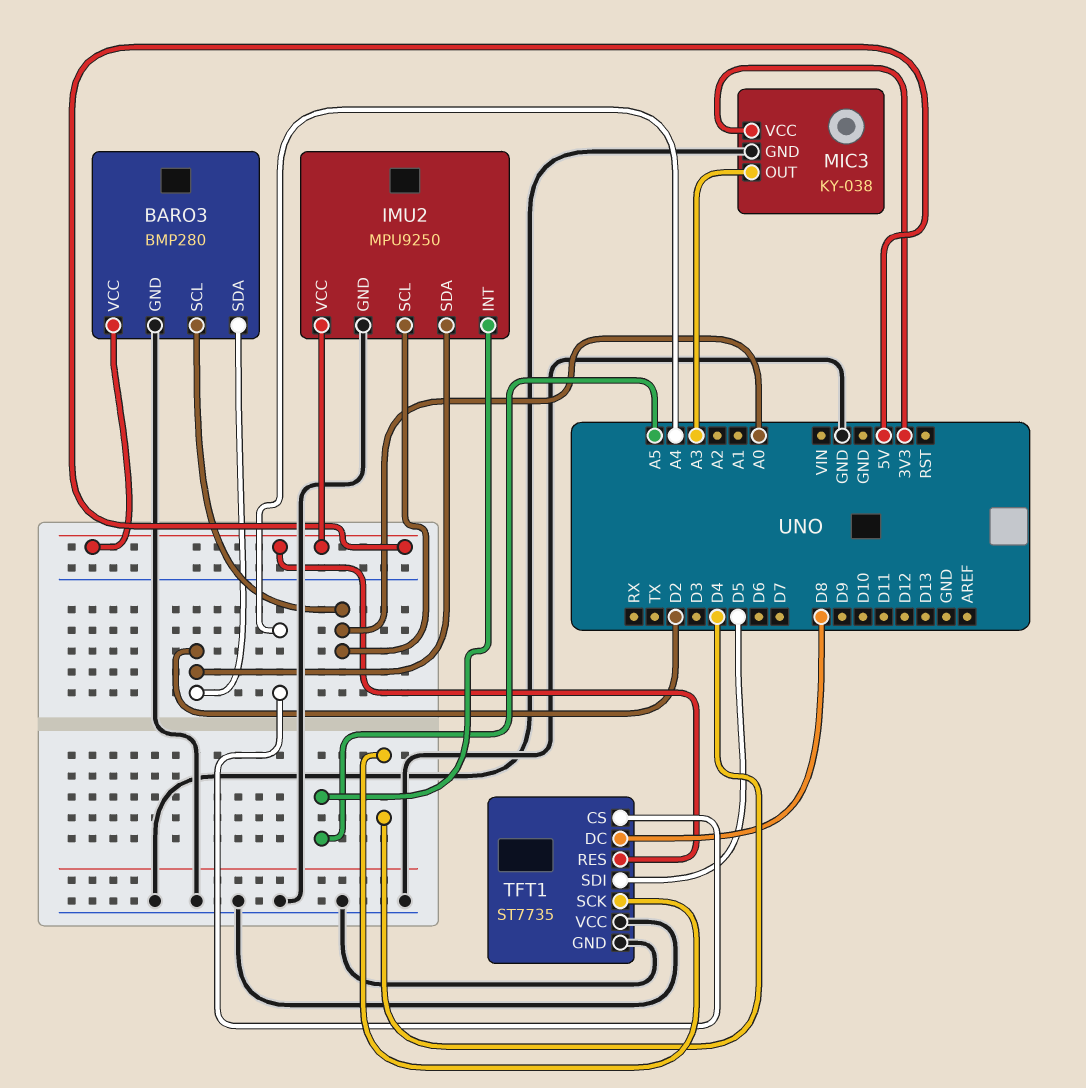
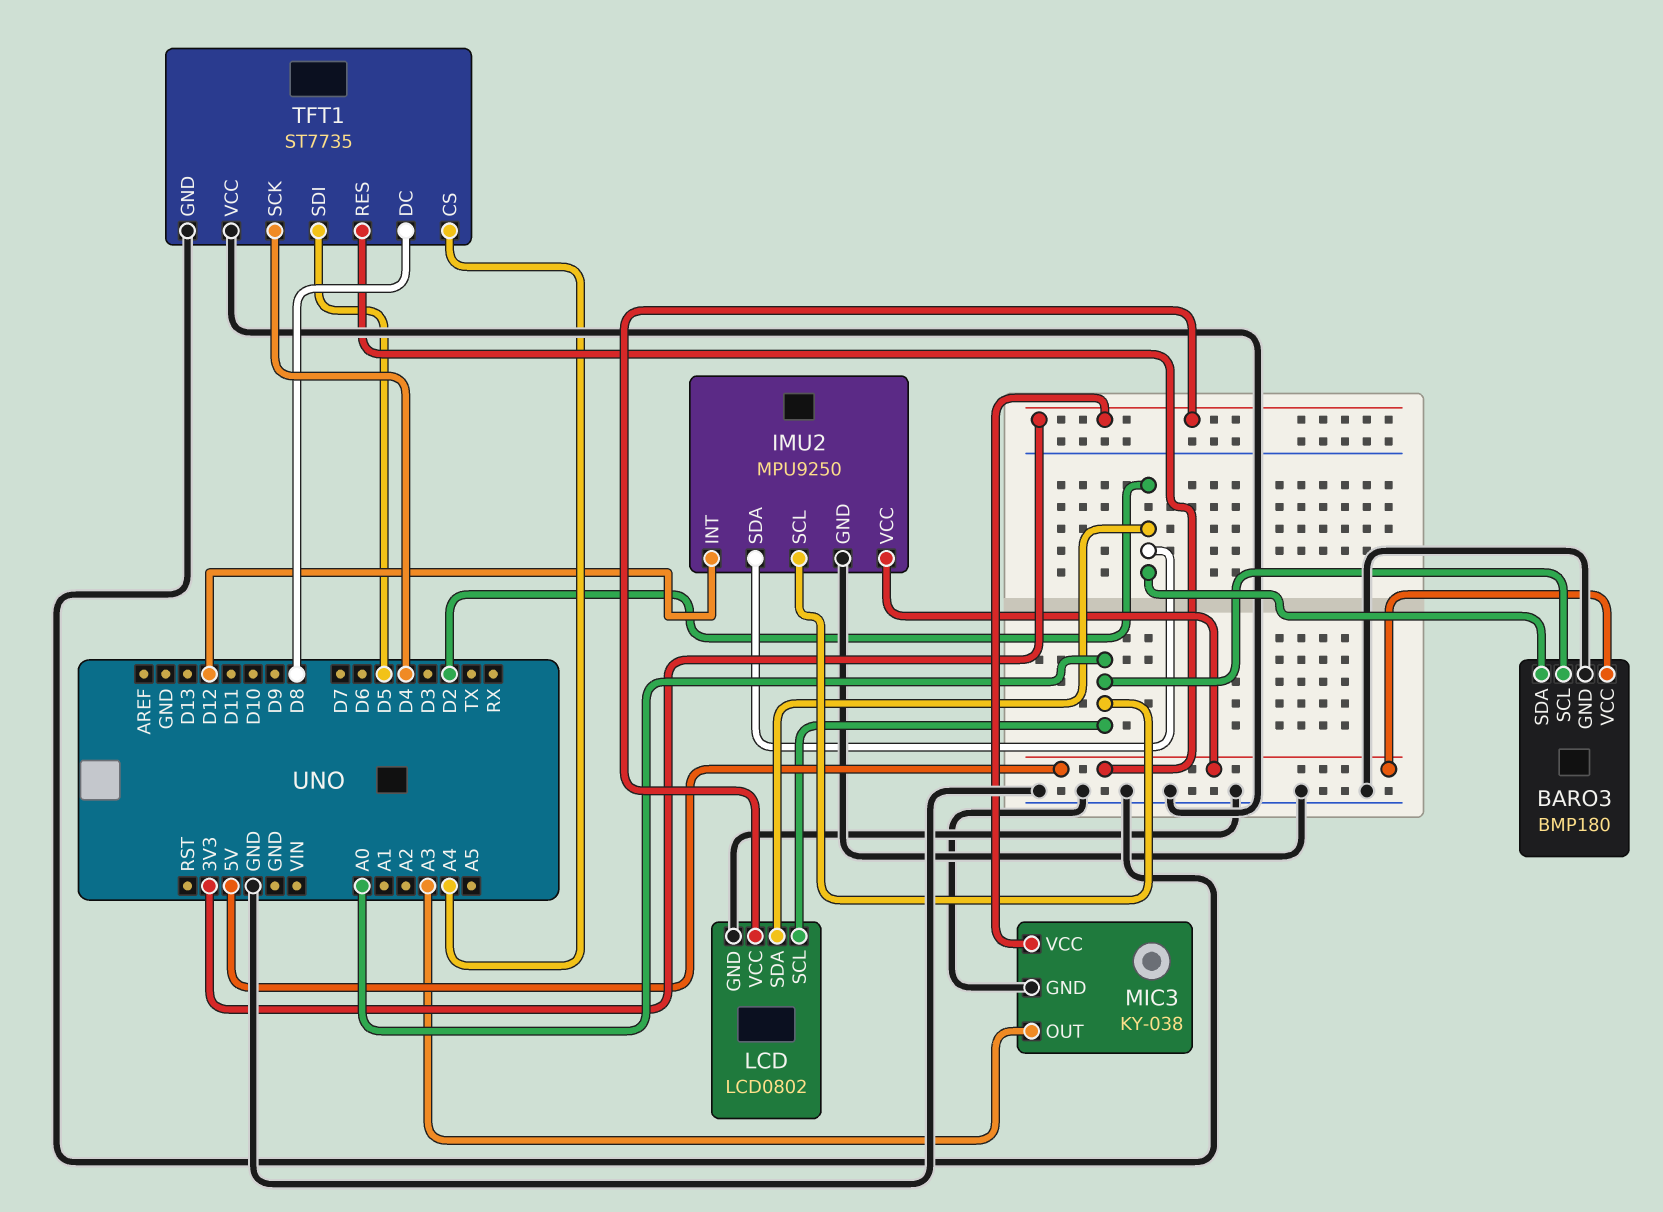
BARO3: BMP280 -> BMP180
IMU2 pin INT: A5 -> D12
LCD: none -> LCD0802
LCD pin GND: none -> GND
LCD pin SCL: none -> A0
LCD pin SDA: none -> D2
LCD pin VCC: none -> 3V3

